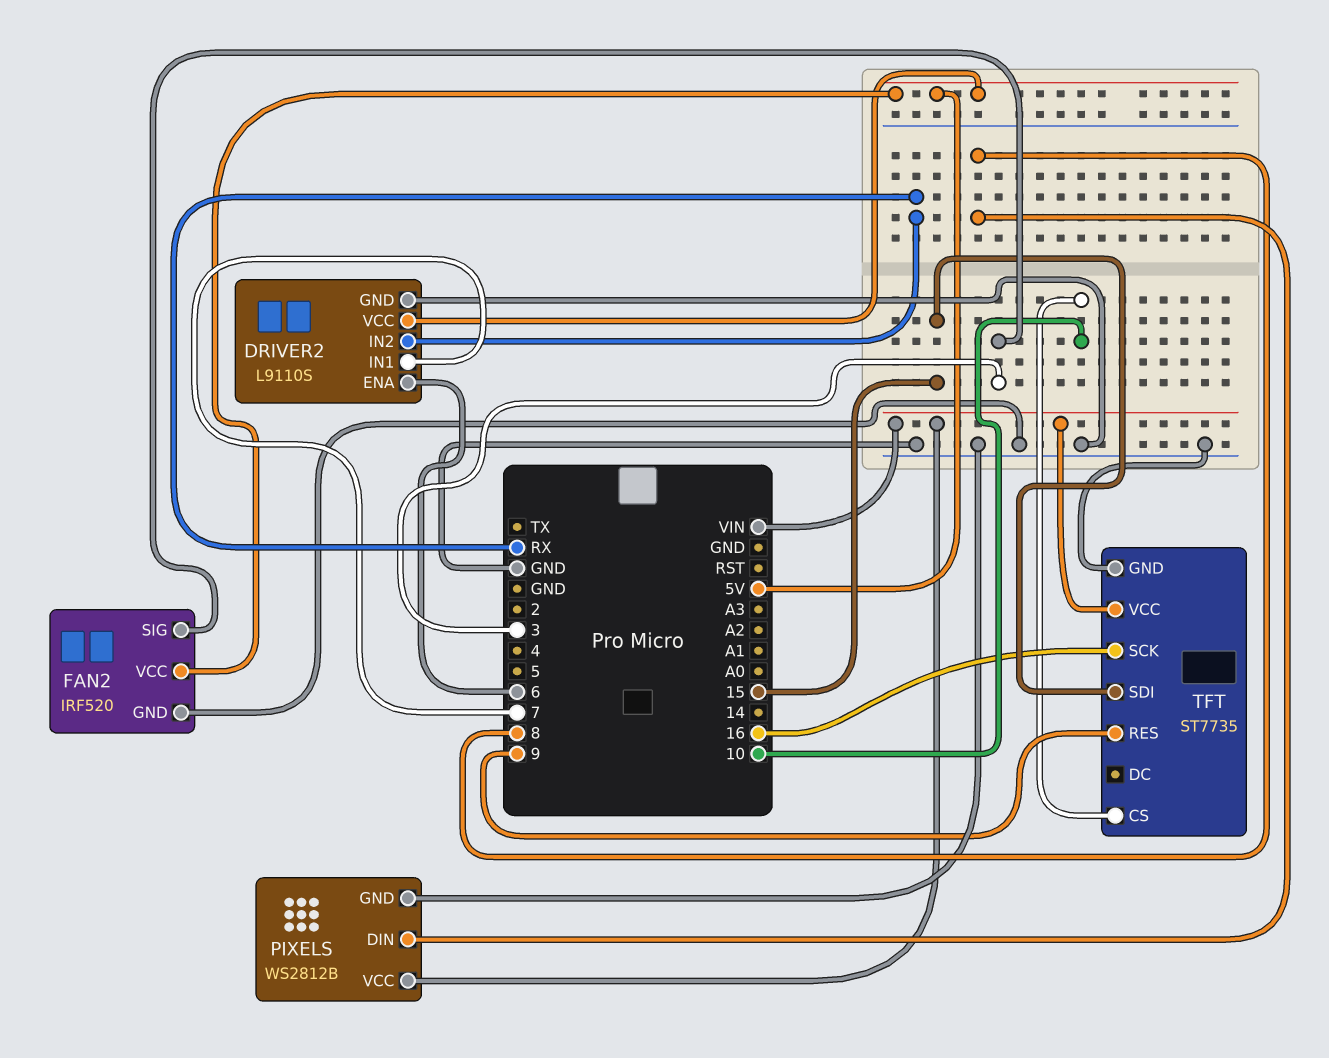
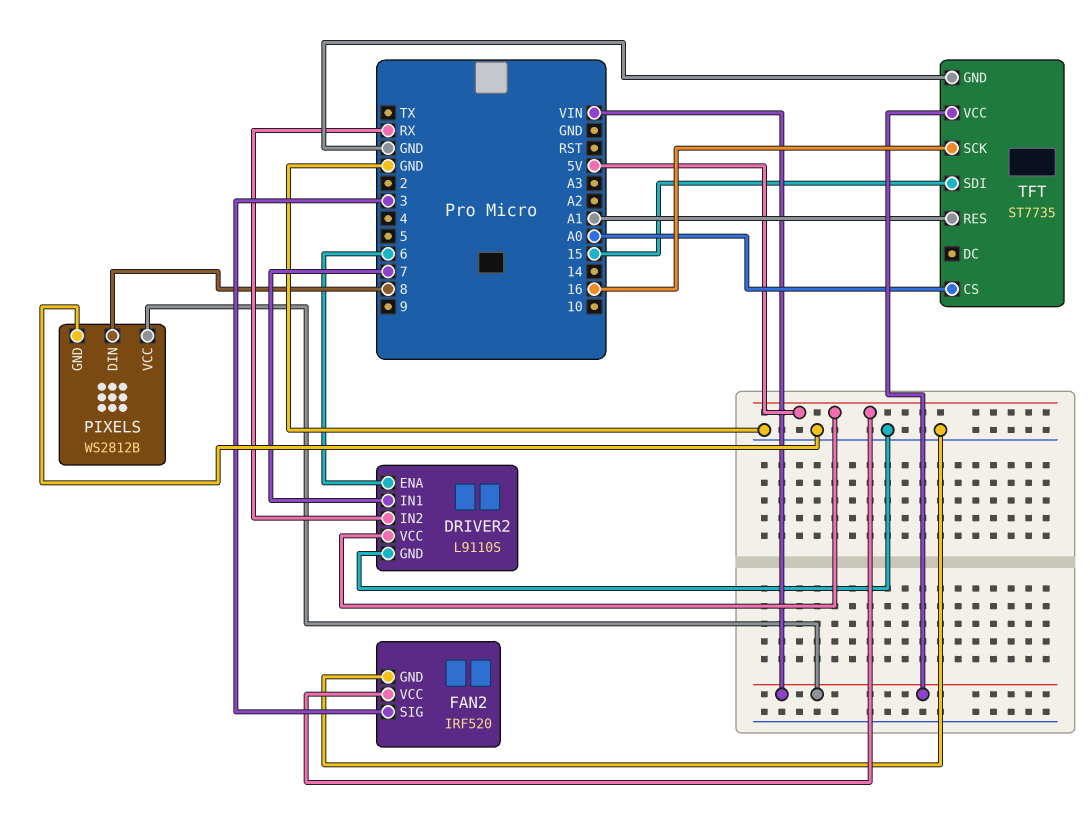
TFT pin CS: 10 -> A0
TFT pin RES: 9 -> A1

